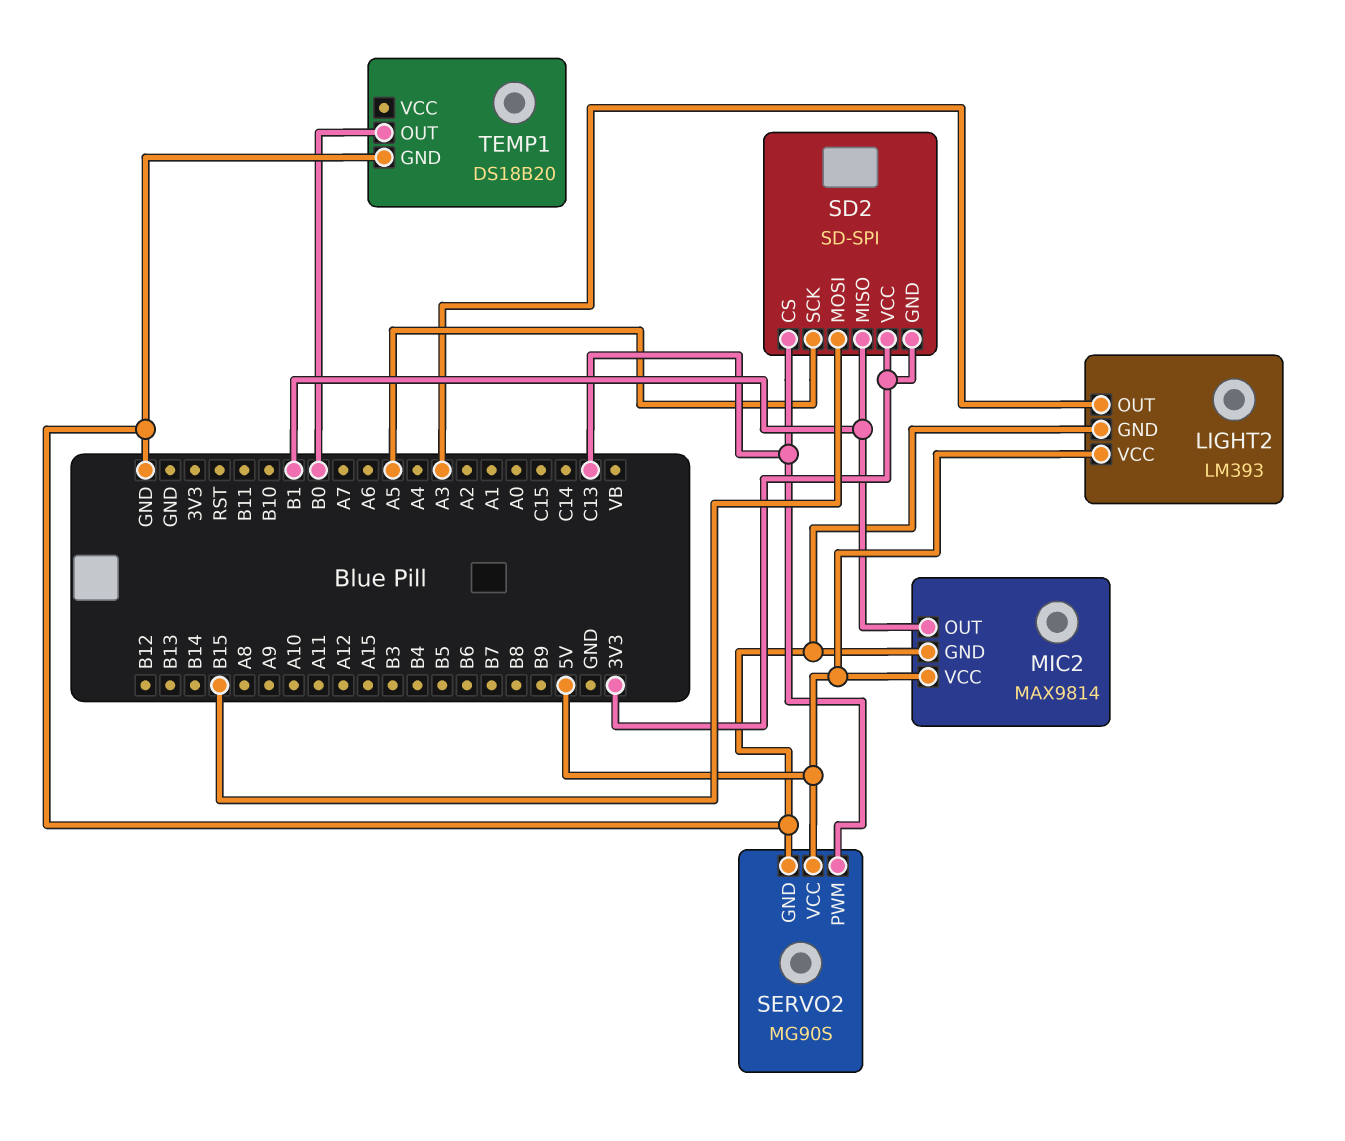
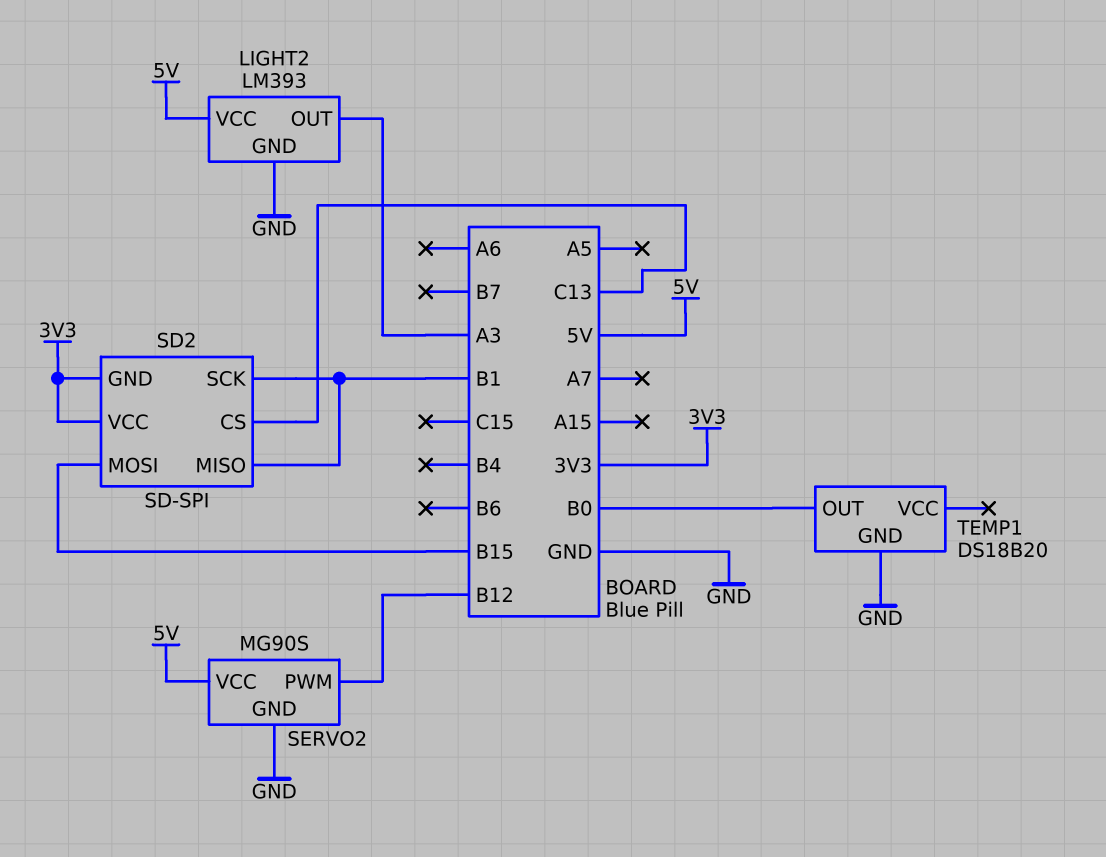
MIC2: MAX9814 -> none
MIC2 pin GND: GND -> none
MIC2 pin OUT: B1 -> none
MIC2 pin VCC: 5V -> none
SD2 pin SCK: A5 -> B1
SERVO2 pin PWM: C13 -> B12

